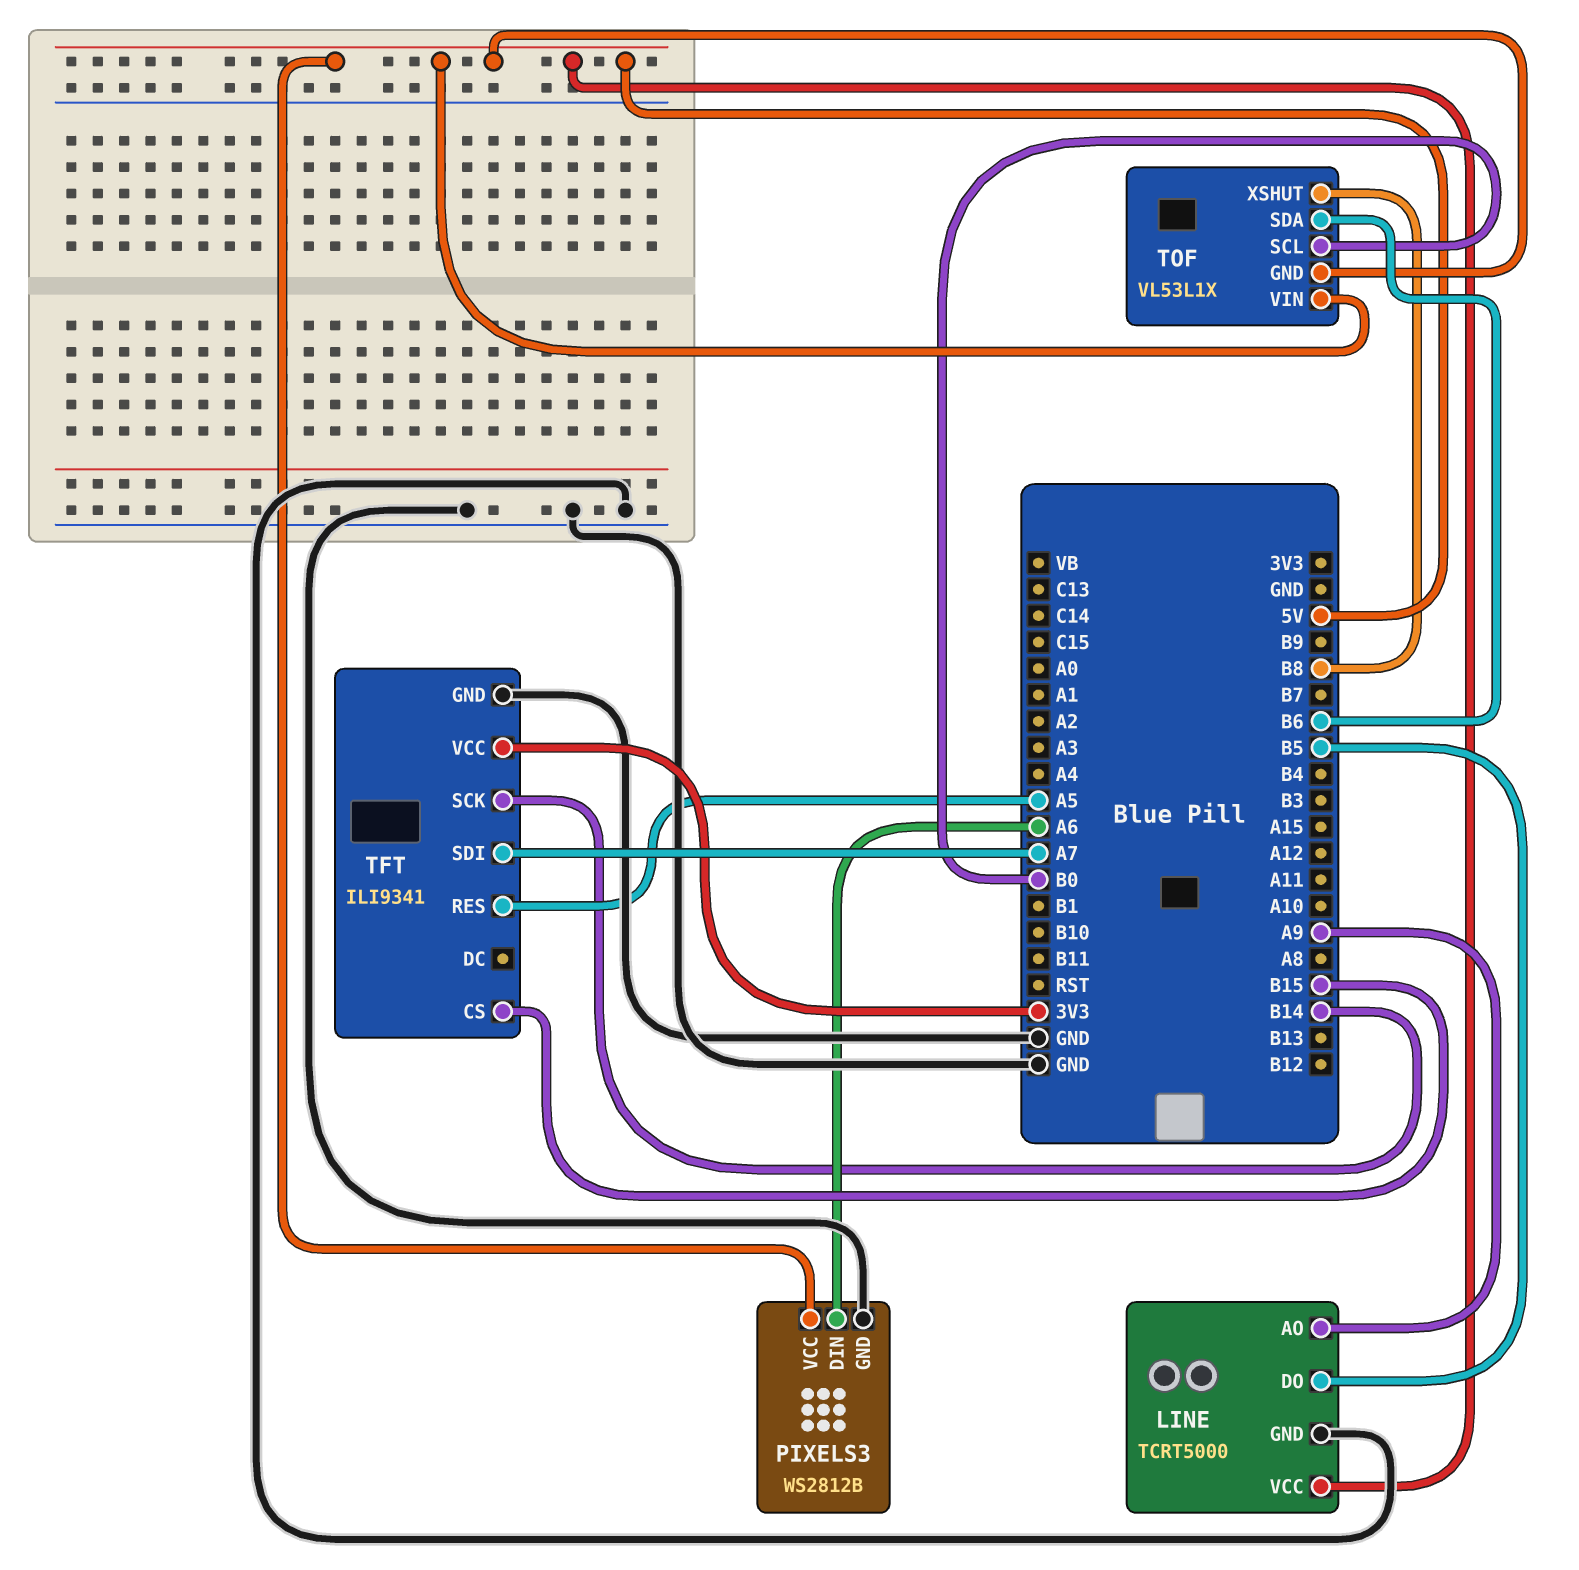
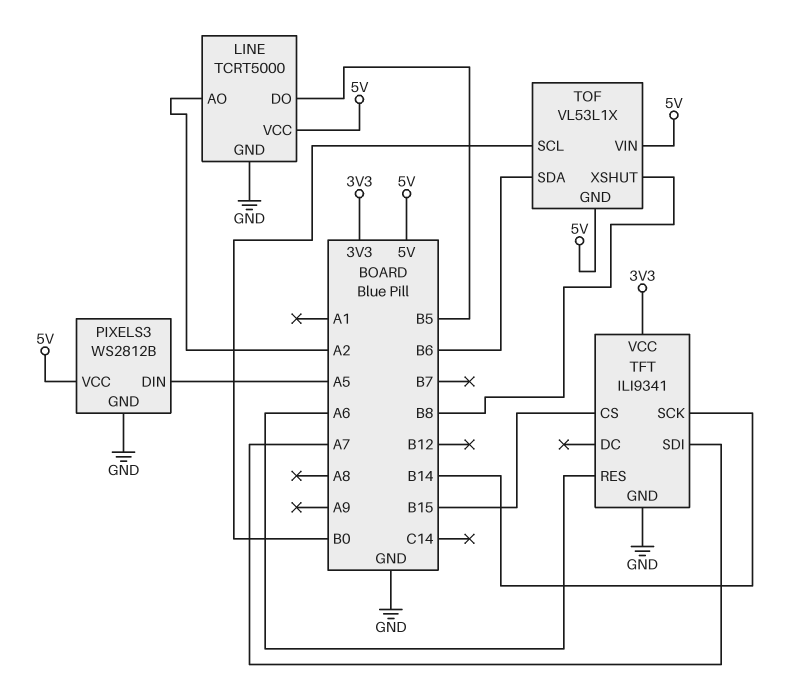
LINE pin AO: A9 -> A2
PIXELS3 pin DIN: A6 -> A5
TFT pin RES: A5 -> A6

